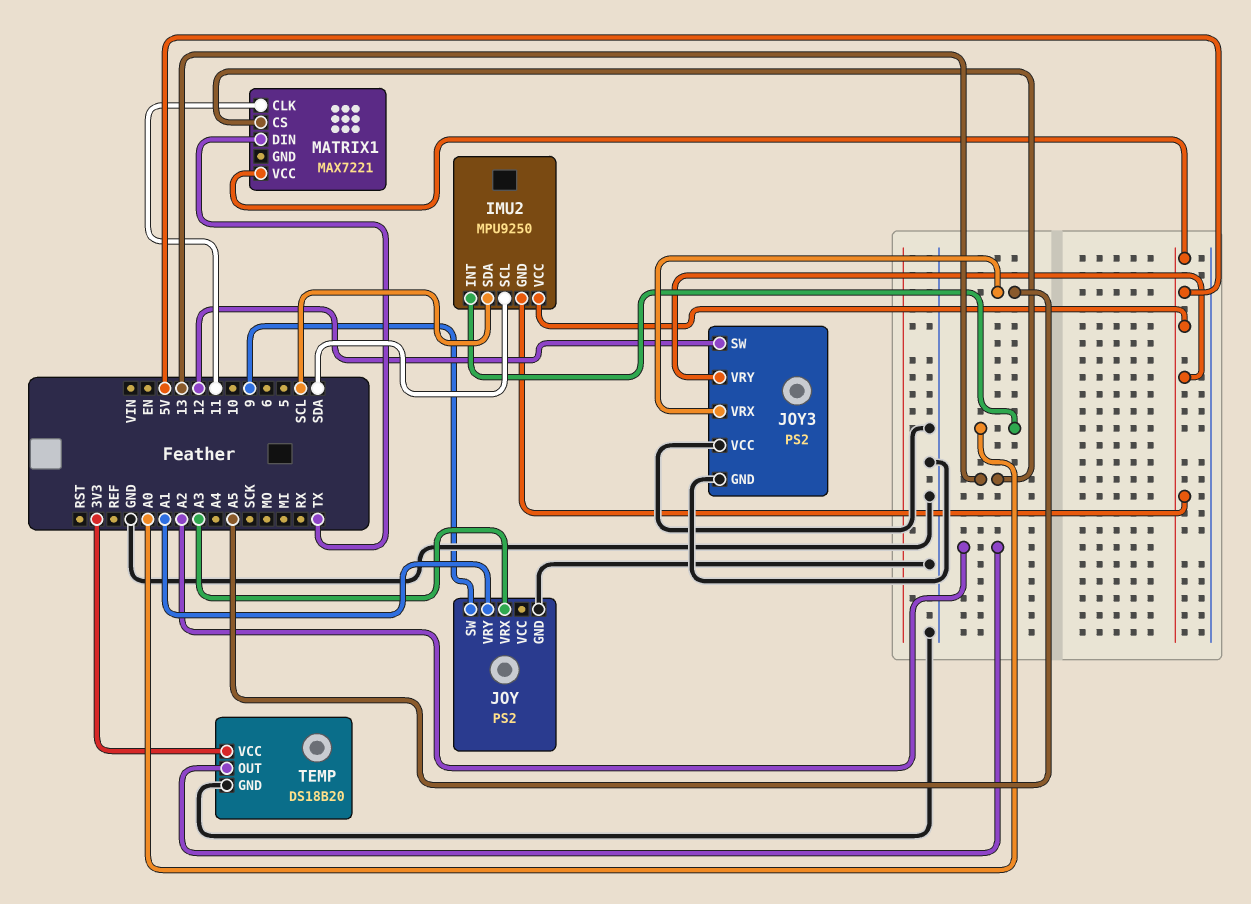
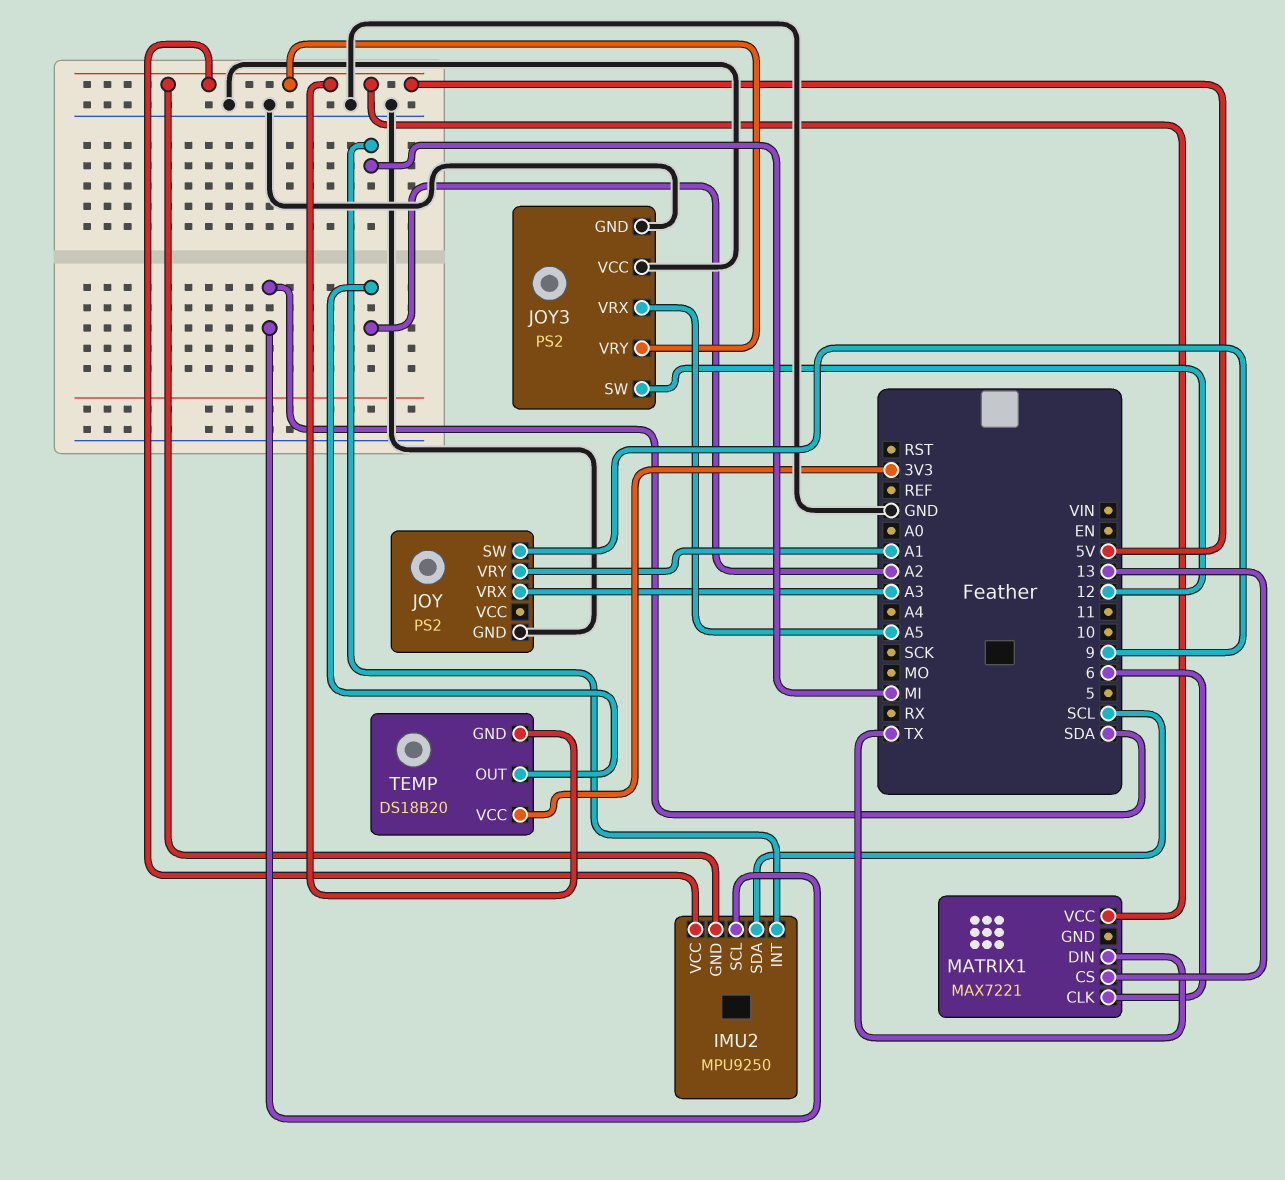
IMU2 pin INT: A0 -> MI
MATRIX1 pin CLK: 11 -> 6
TEMP pin GND: GND -> 5V

